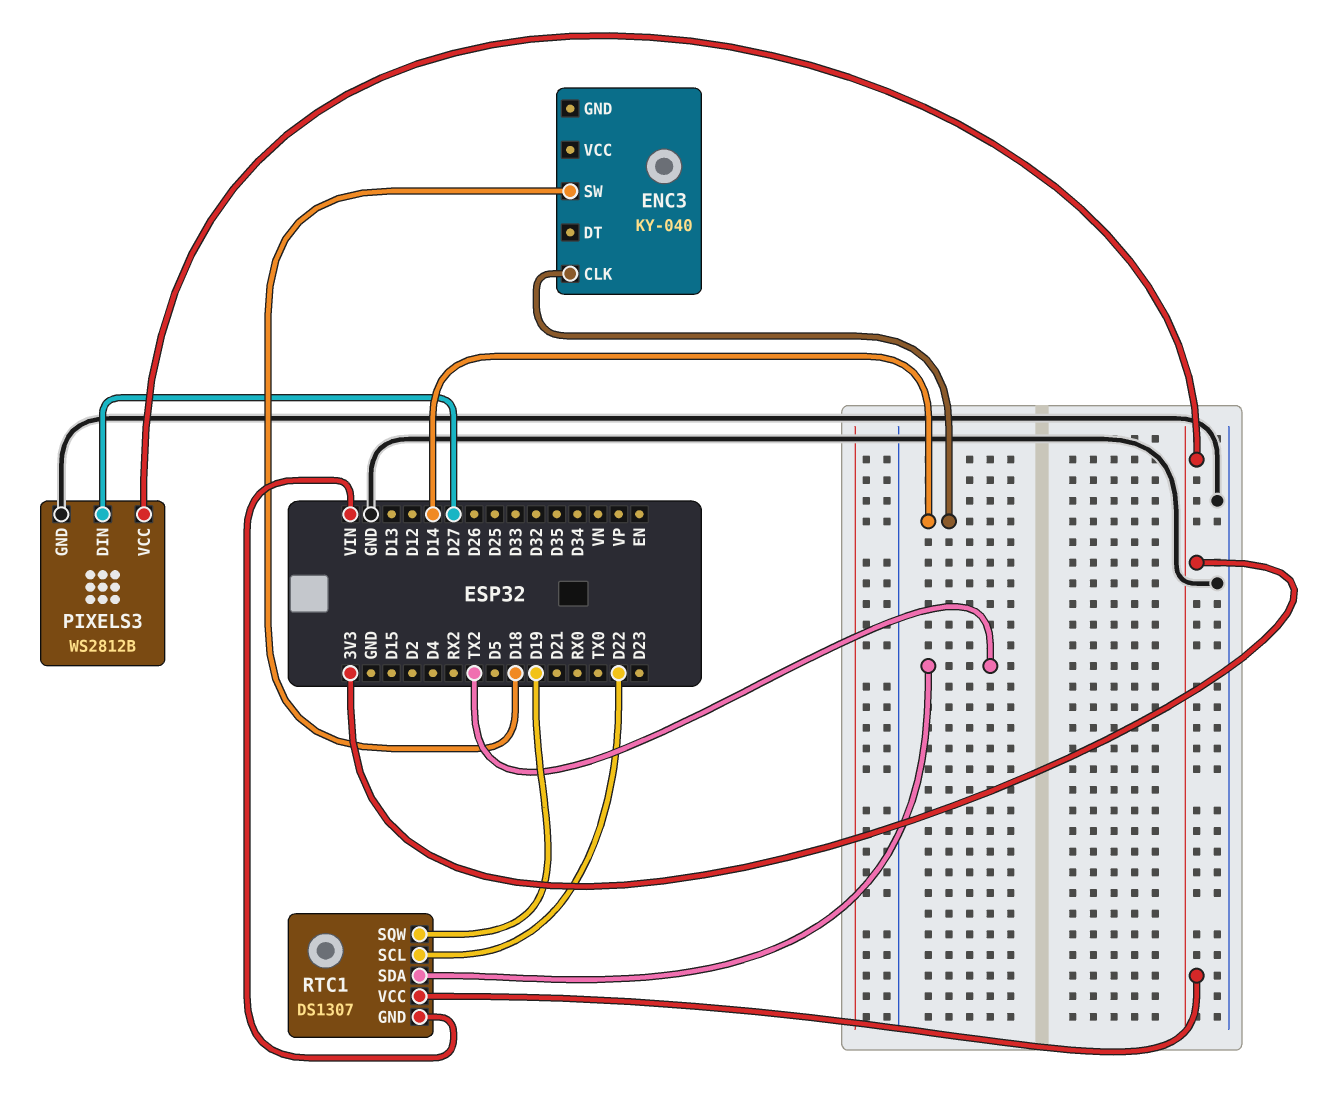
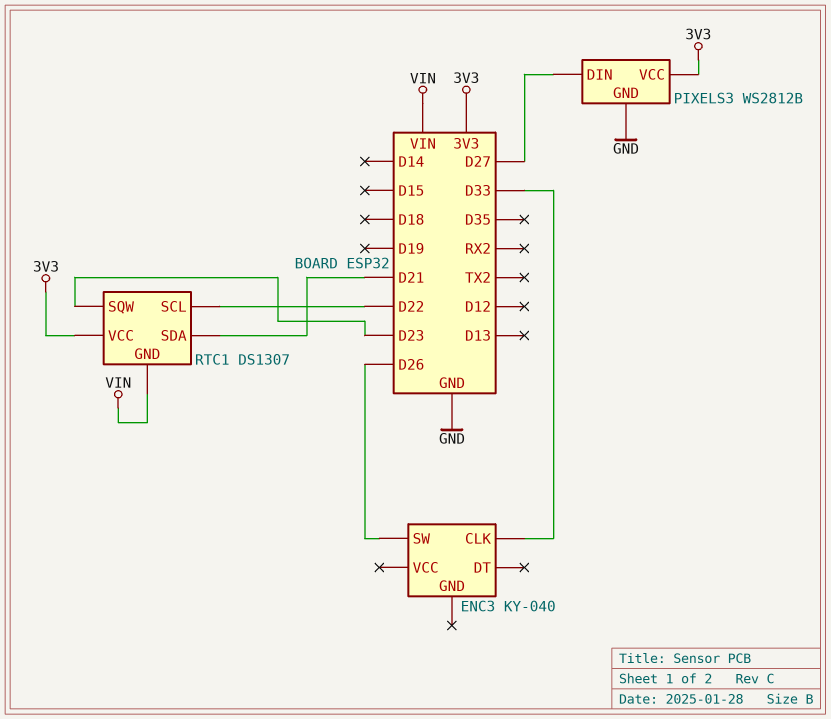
ENC3 pin CLK: D14 -> D33
ENC3 pin SW: D18 -> D26
RTC1 pin SDA: TX2 -> D21
RTC1 pin SQW: D19 -> D23

